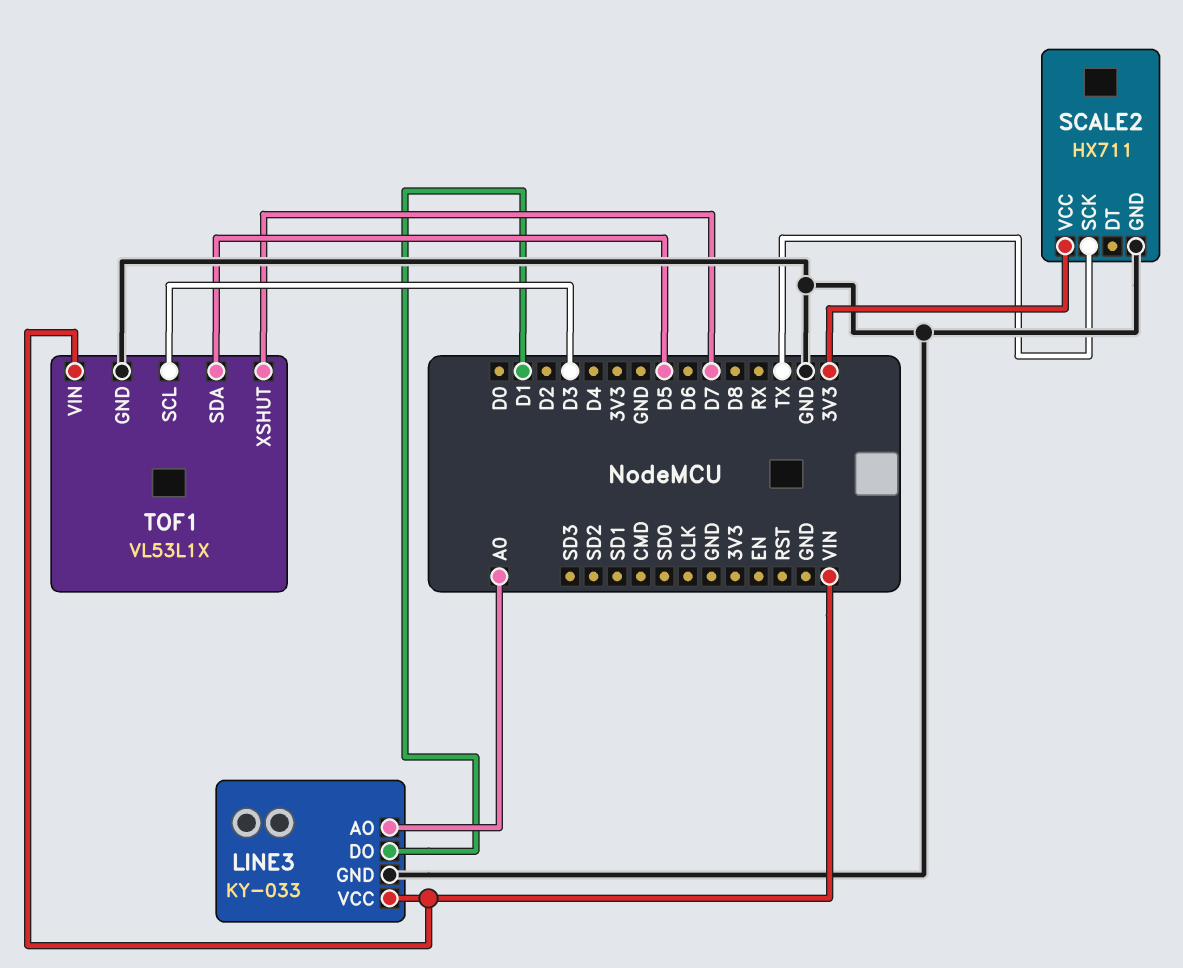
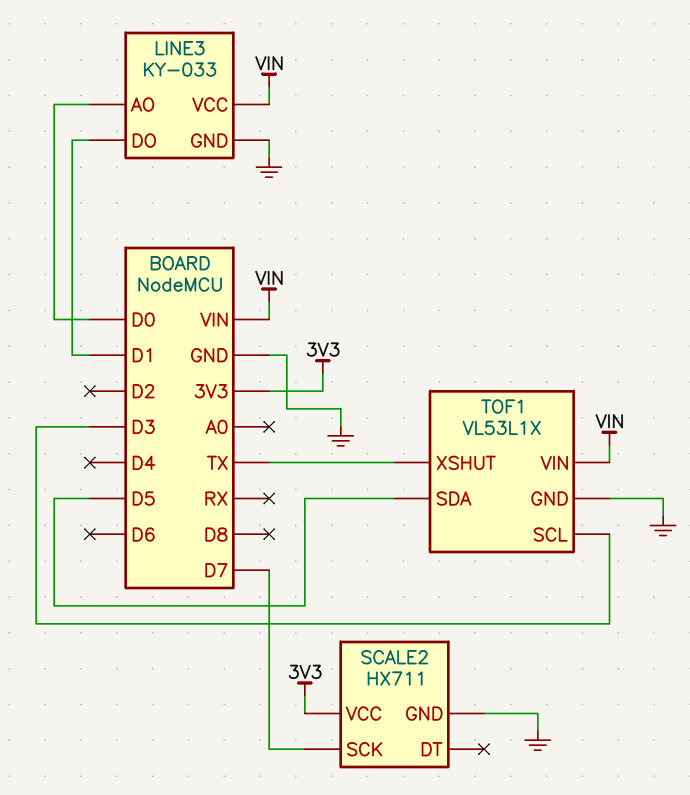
LINE3 pin AO: A0 -> D0
SCALE2 pin SCK: TX -> D7
TOF1 pin XSHUT: D7 -> TX

